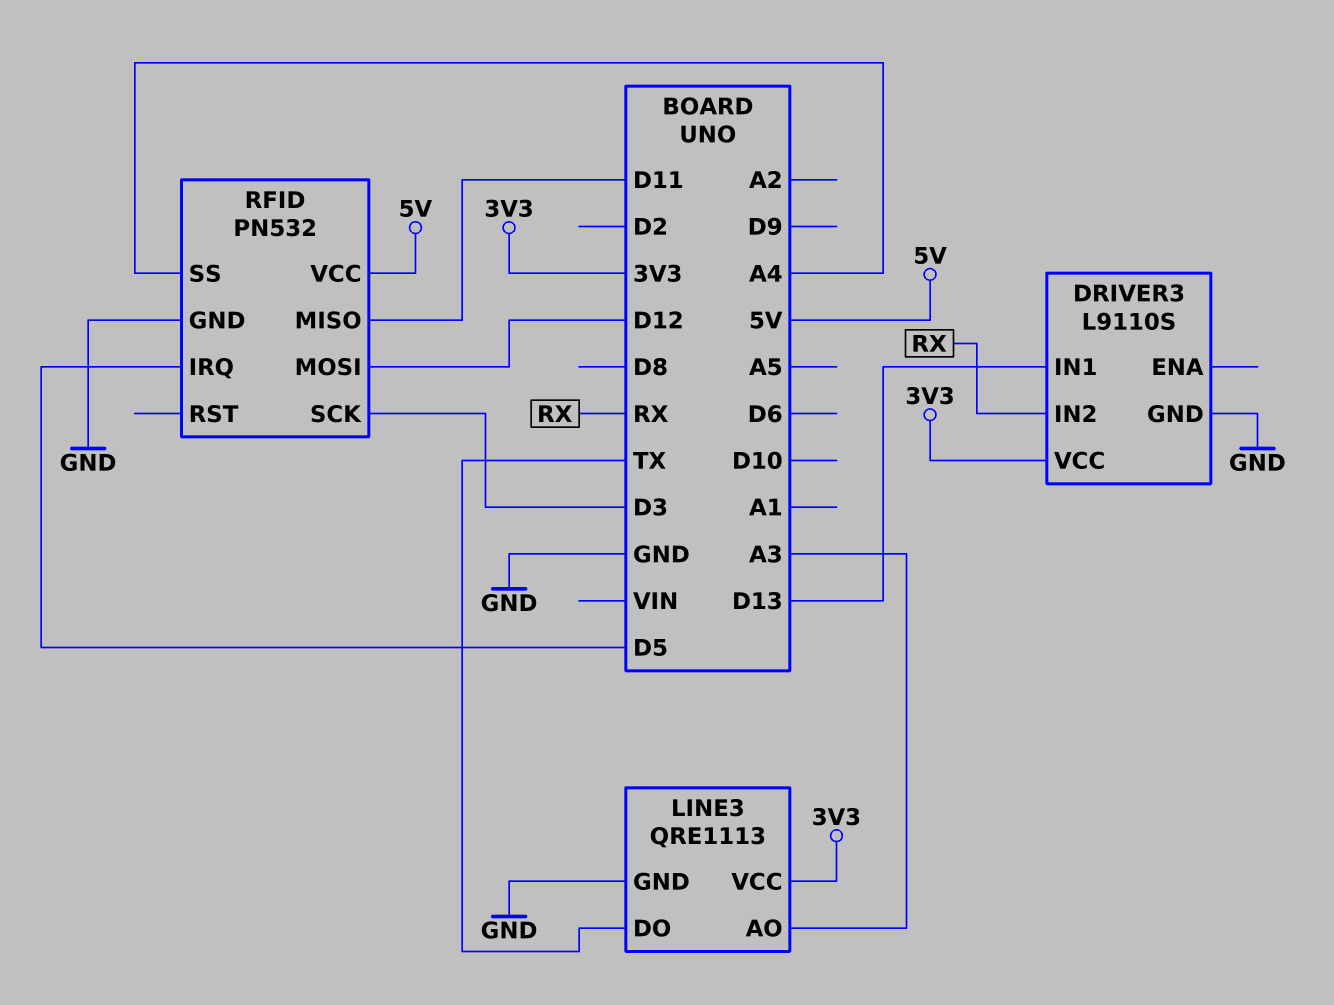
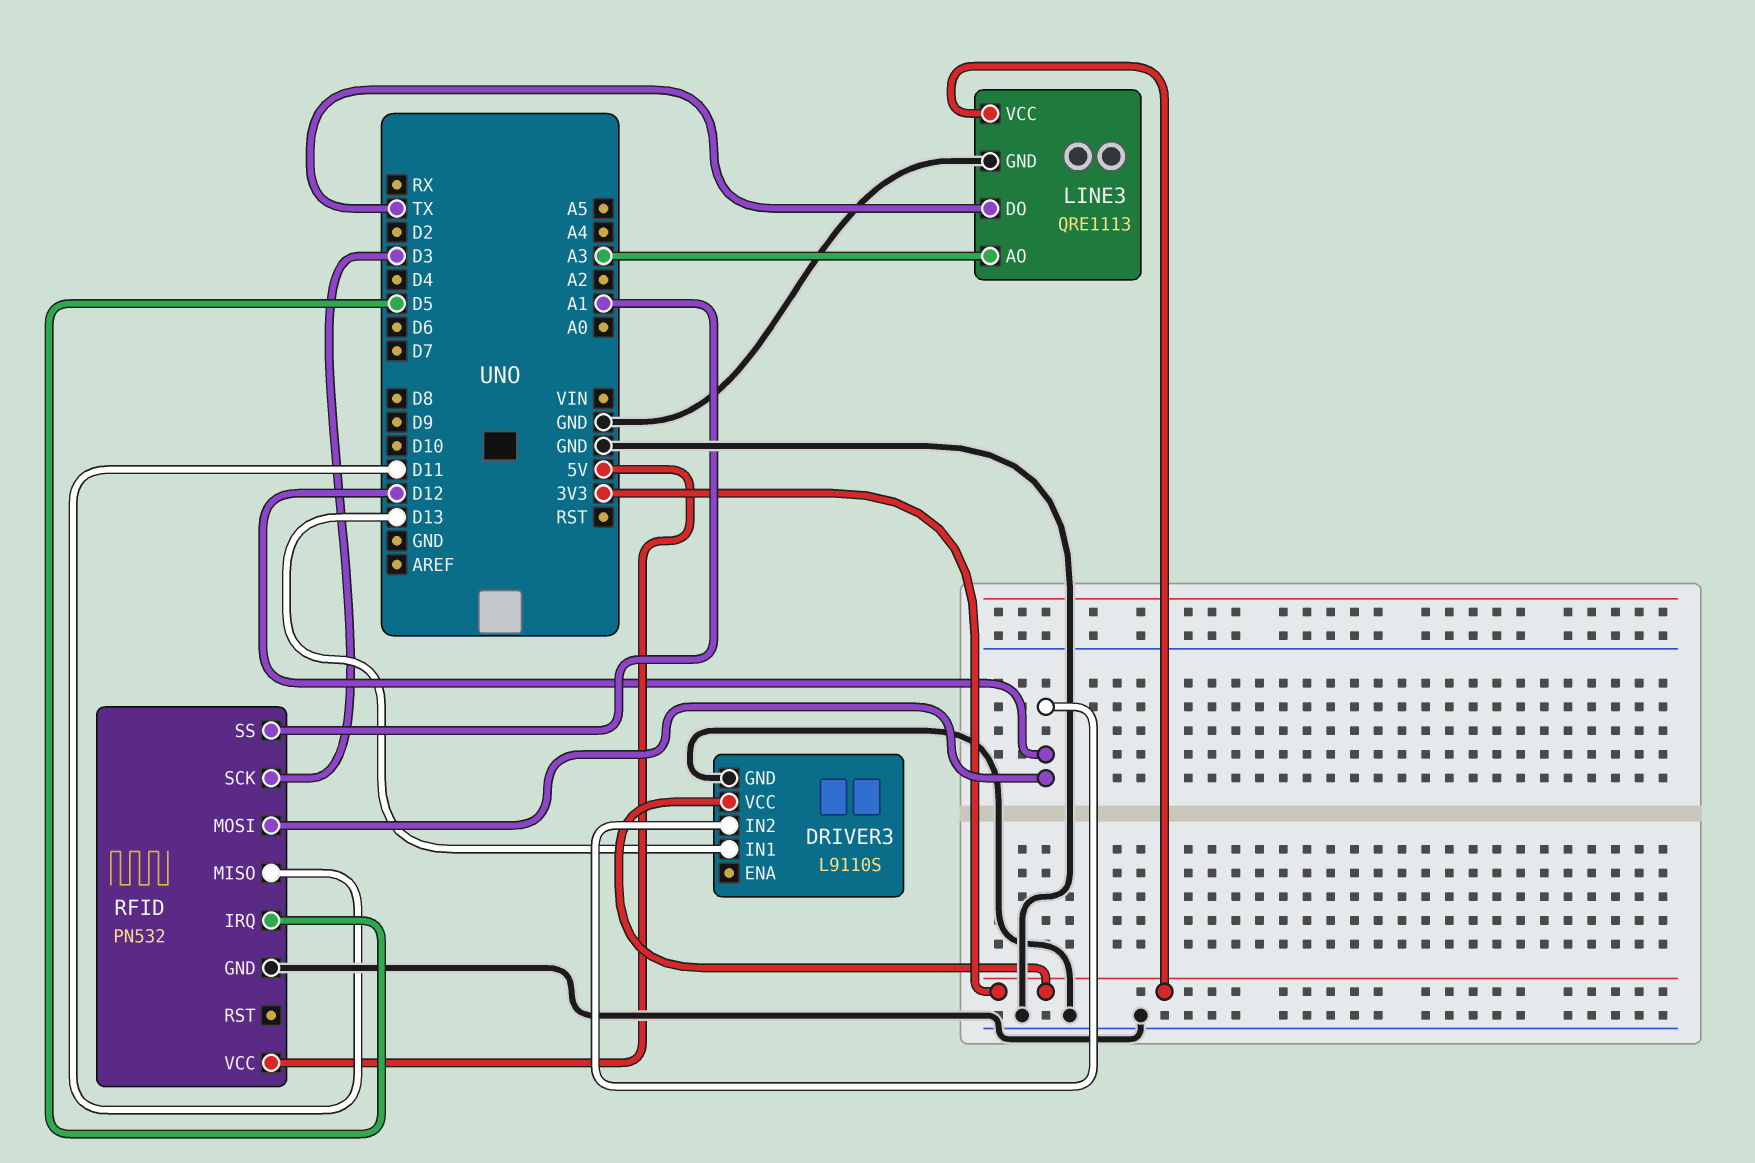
DRIVER3 pin IN2: RX -> D12
RFID pin SS: A4 -> A1

